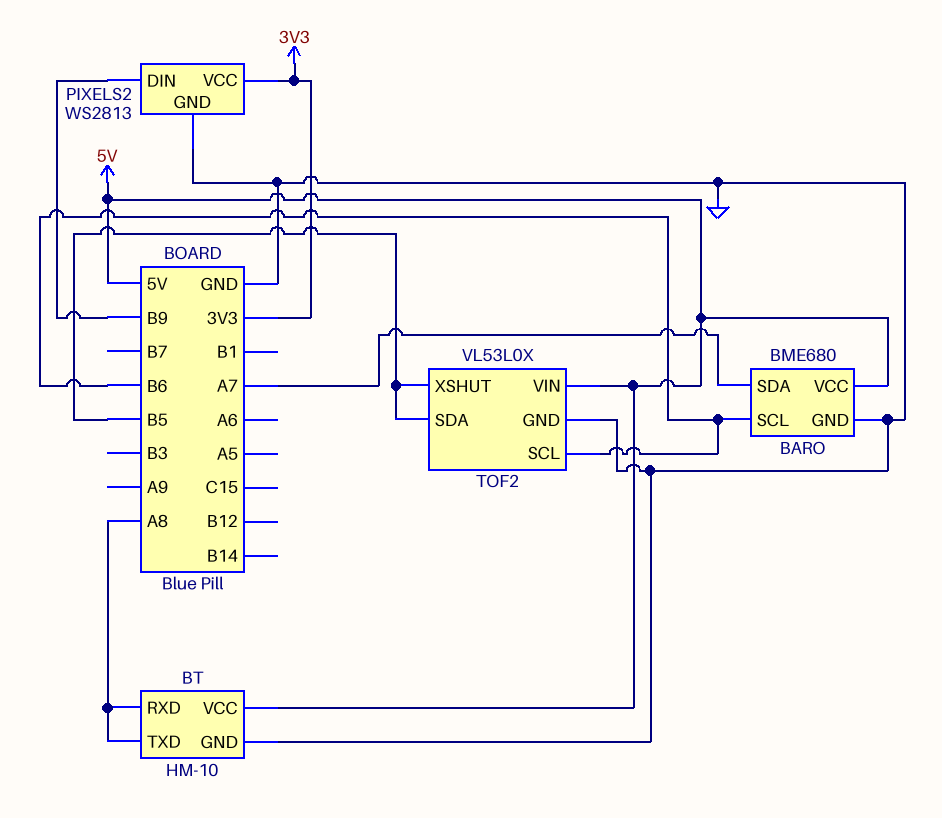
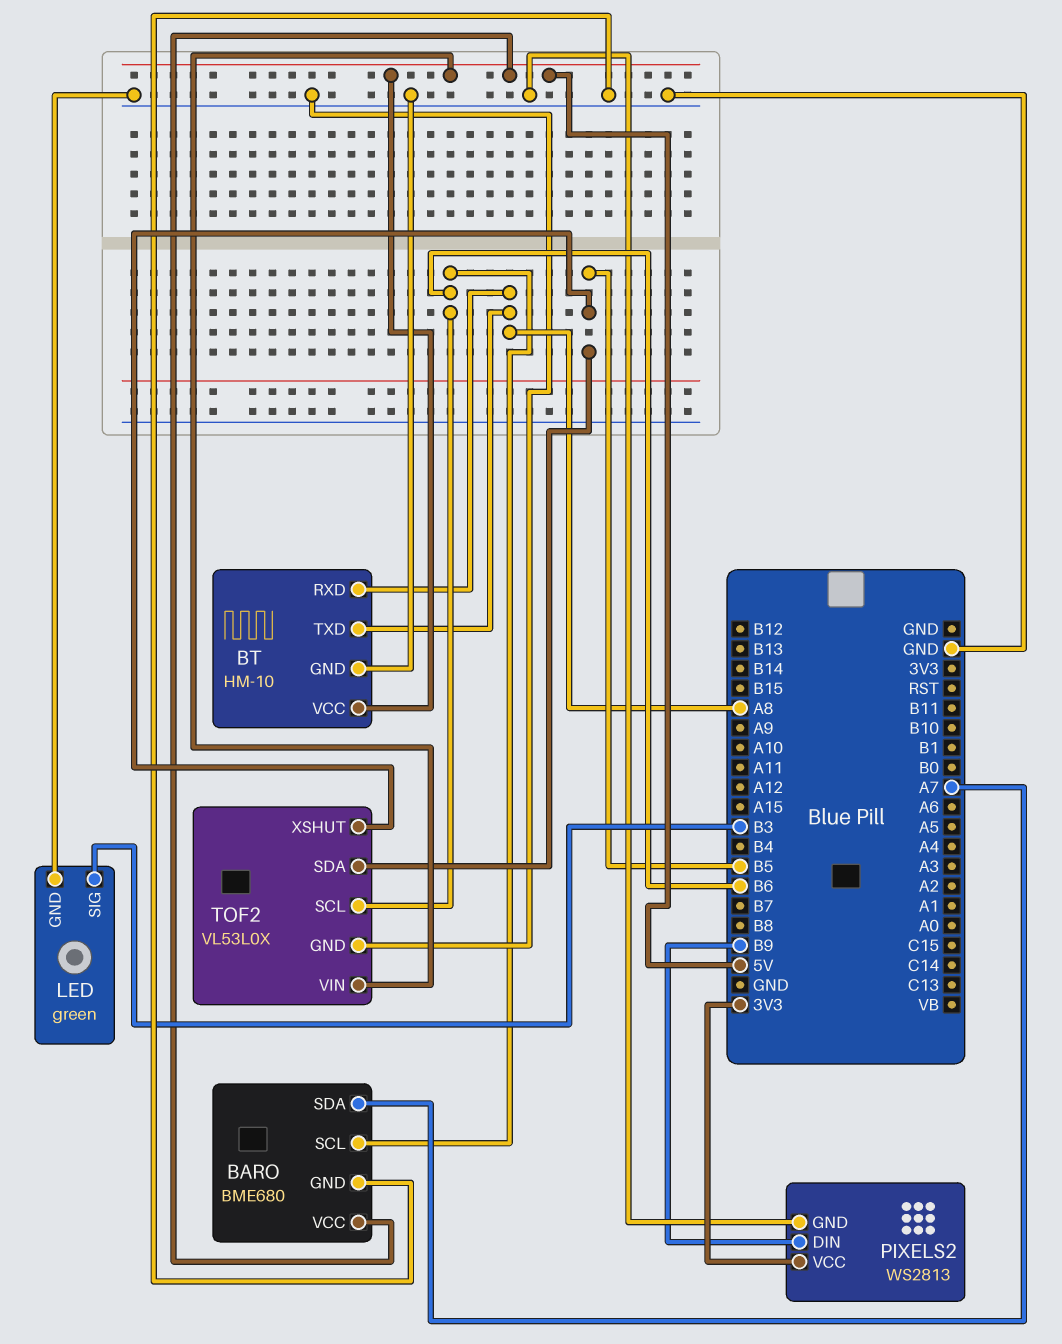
LED: none -> green
LED pin GND: none -> GND
LED pin SIG: none -> B3

